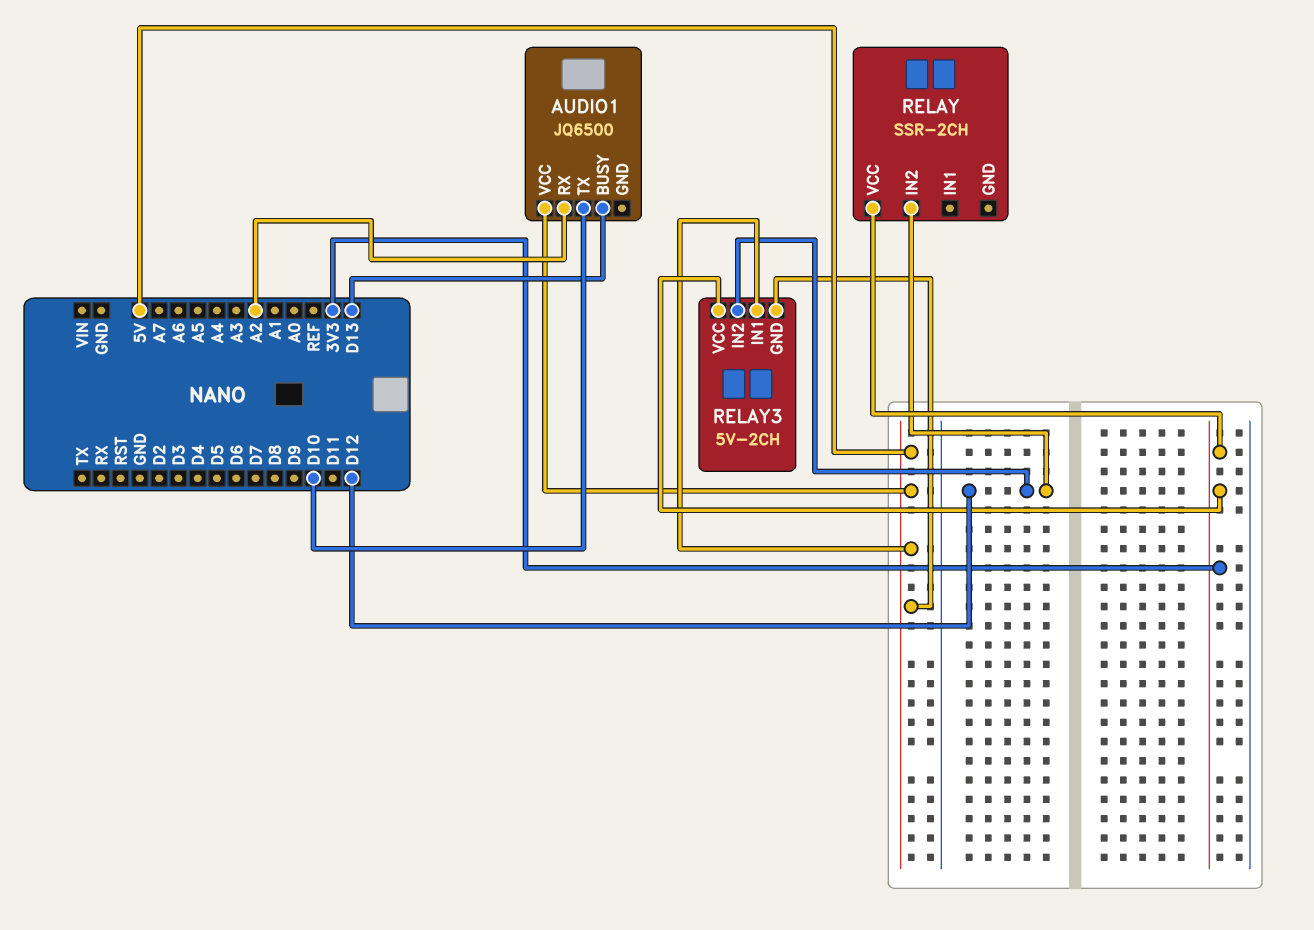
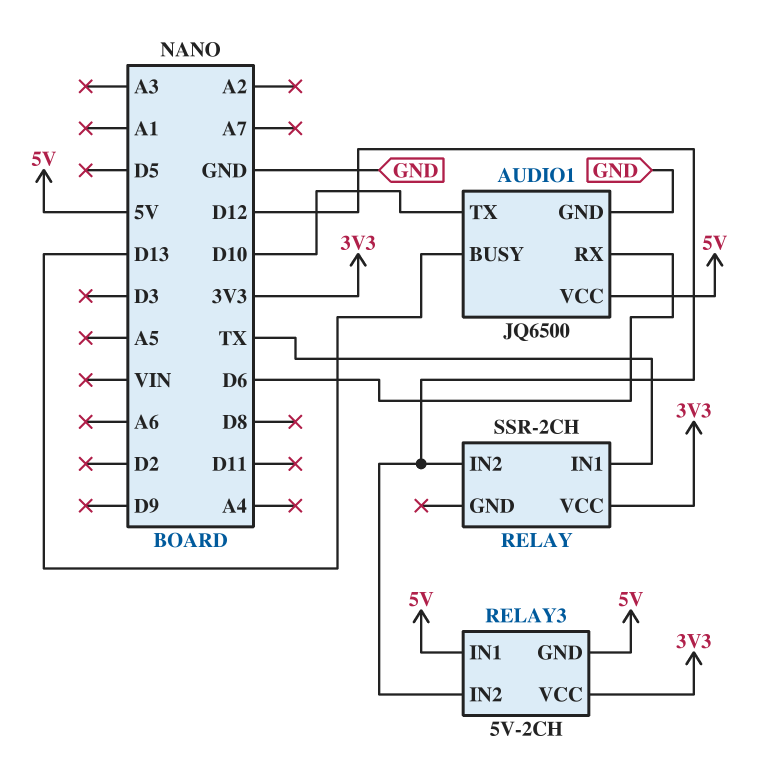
AUDIO1 pin GND: none -> GND
AUDIO1 pin RX: A2 -> D6
RELAY pin IN1: none -> TX

